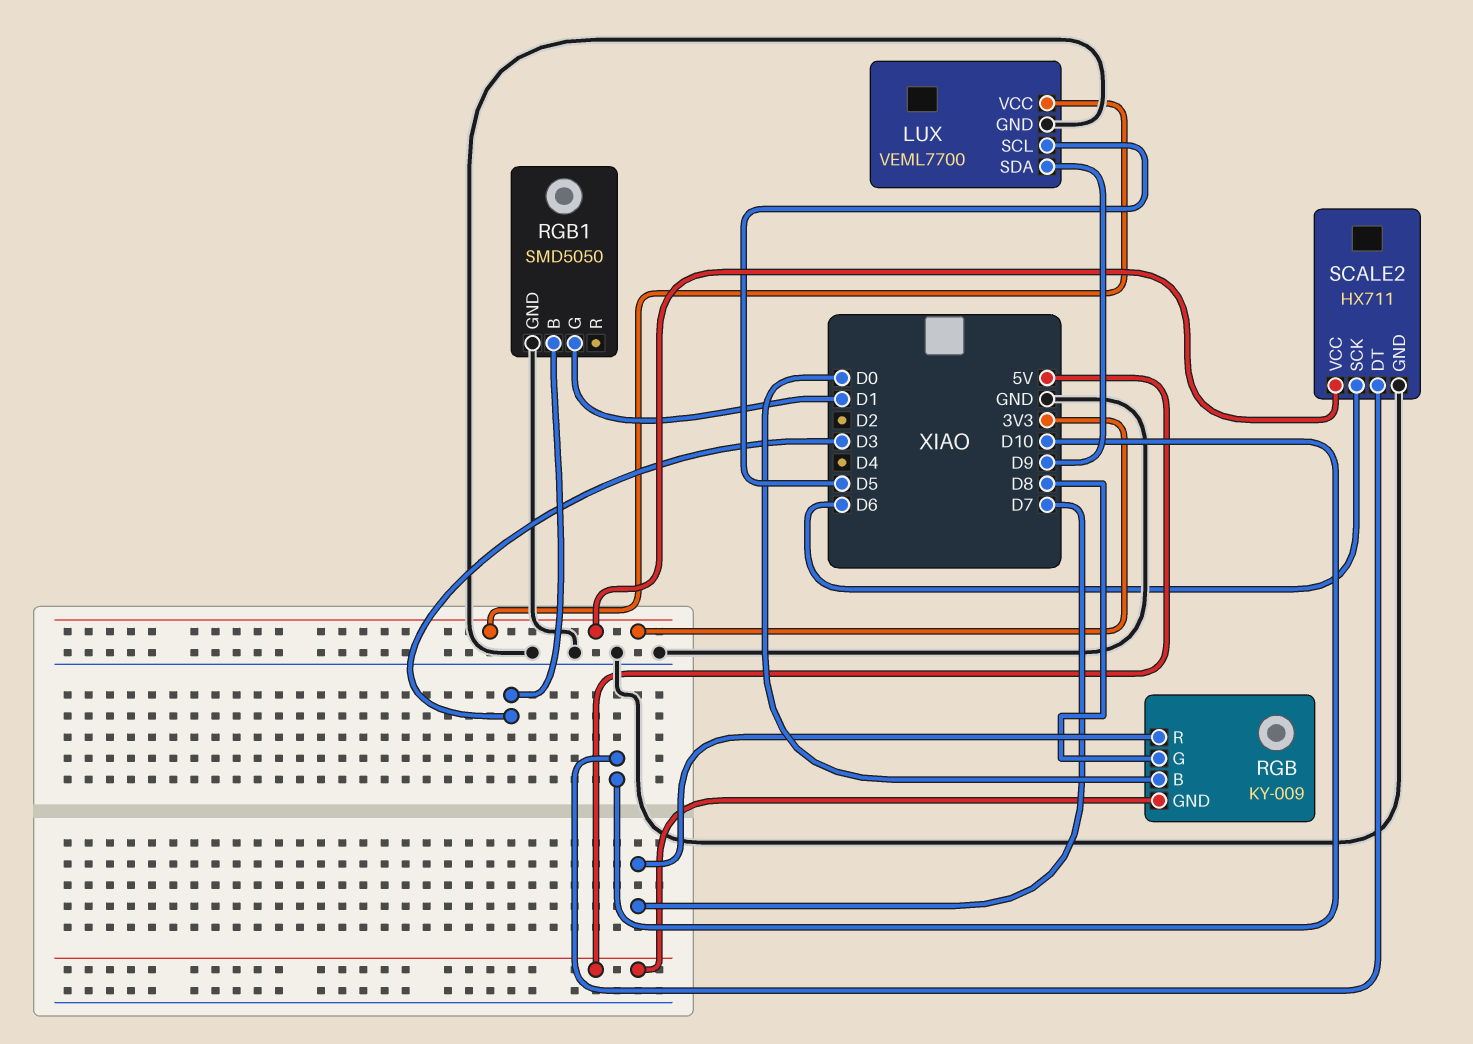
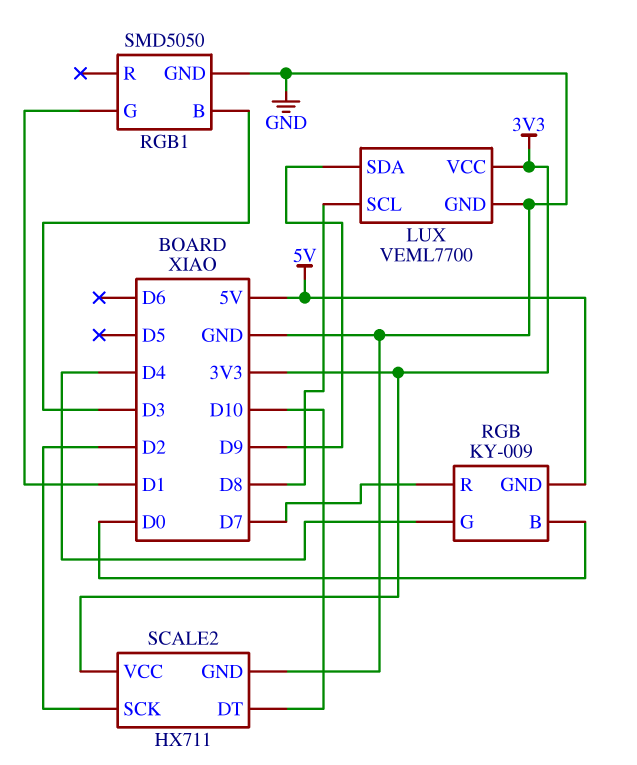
LUX pin SCL: D5 -> D8
RGB pin G: D8 -> D4
SCALE2 pin SCK: D6 -> D2

